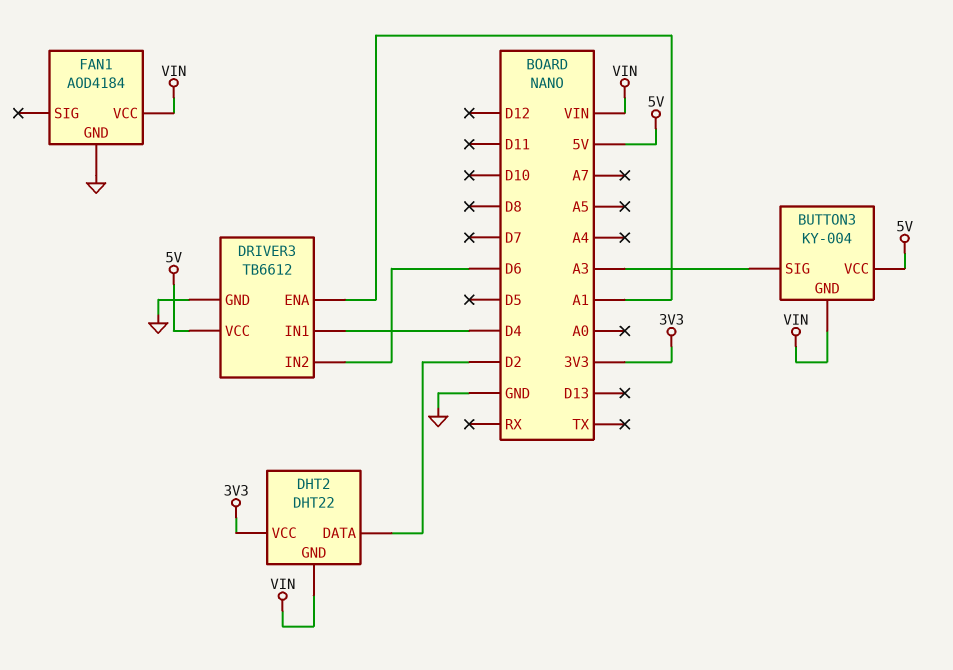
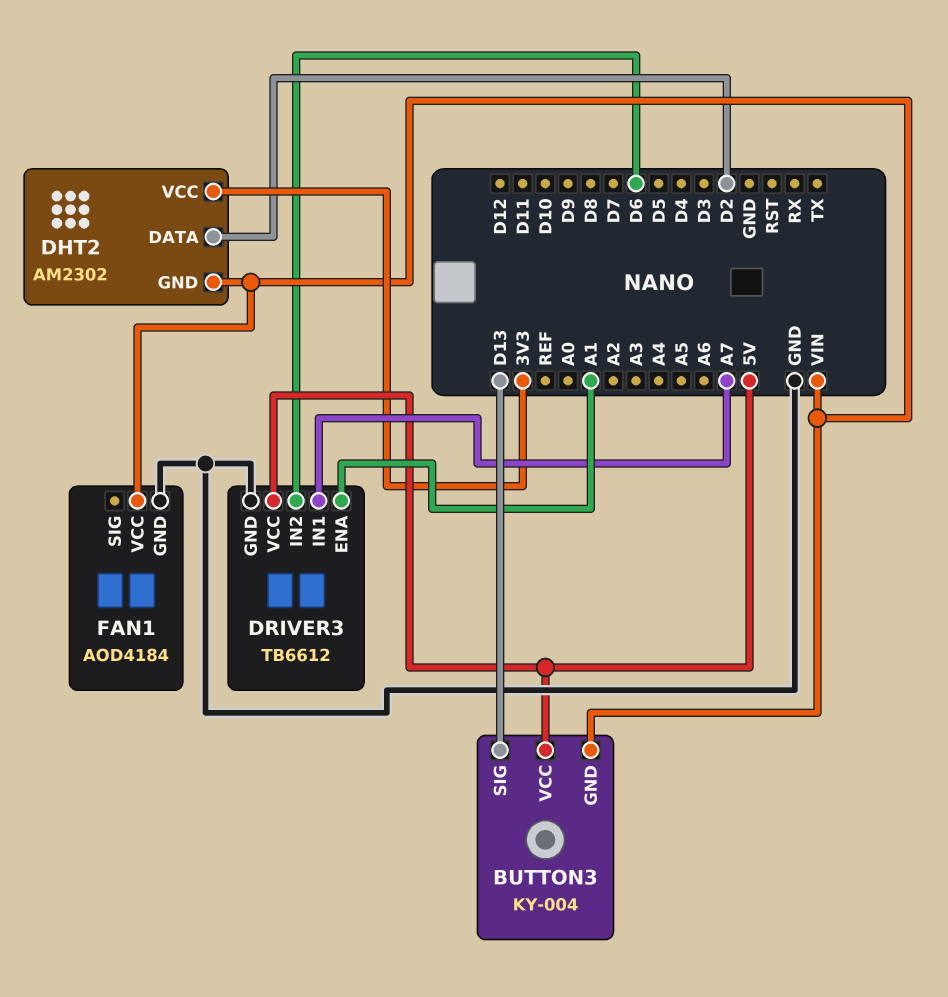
BUTTON3 pin SIG: A3 -> D13
DHT2: DHT22 -> AM2302
DRIVER3 pin IN1: D4 -> A7

